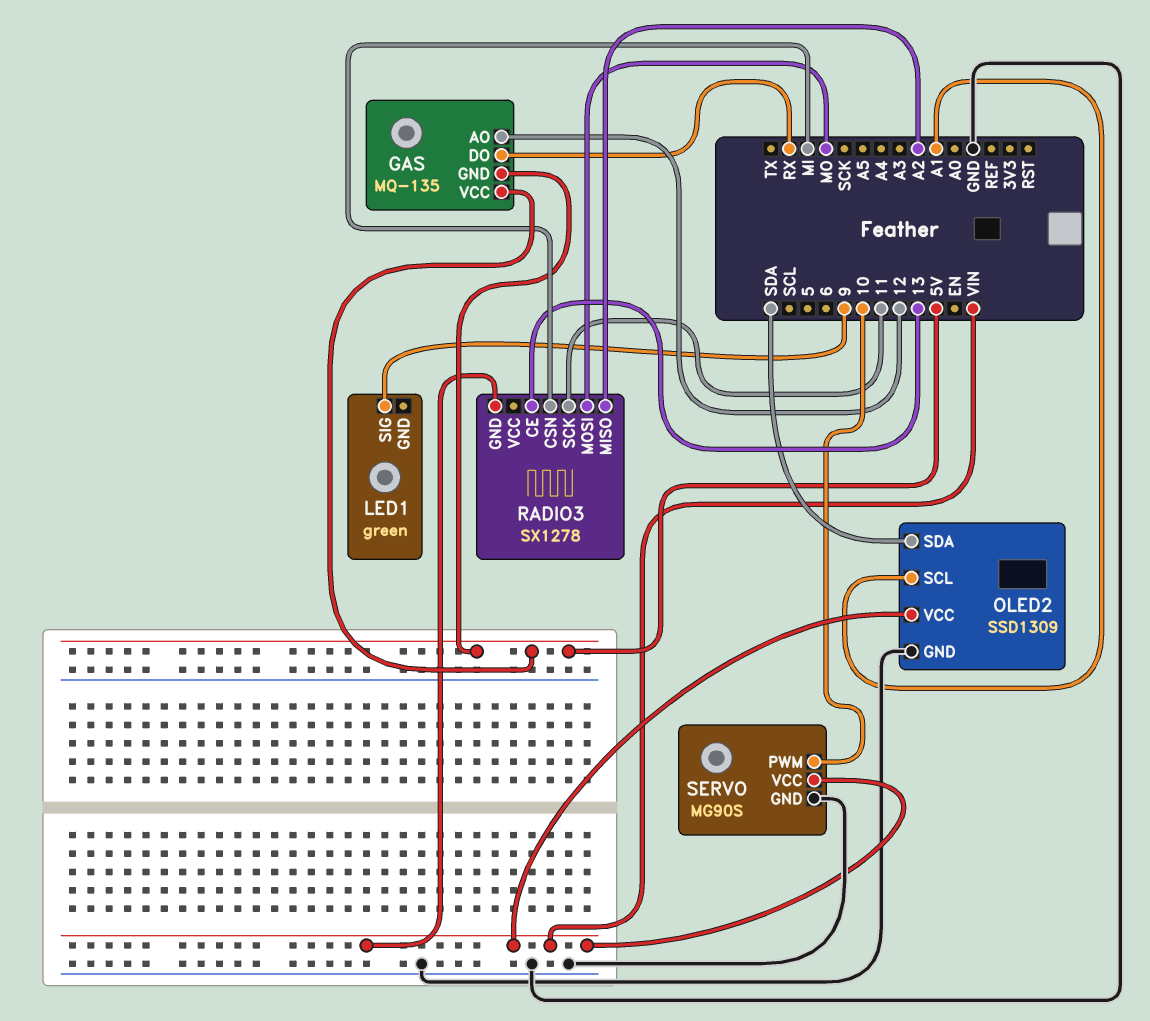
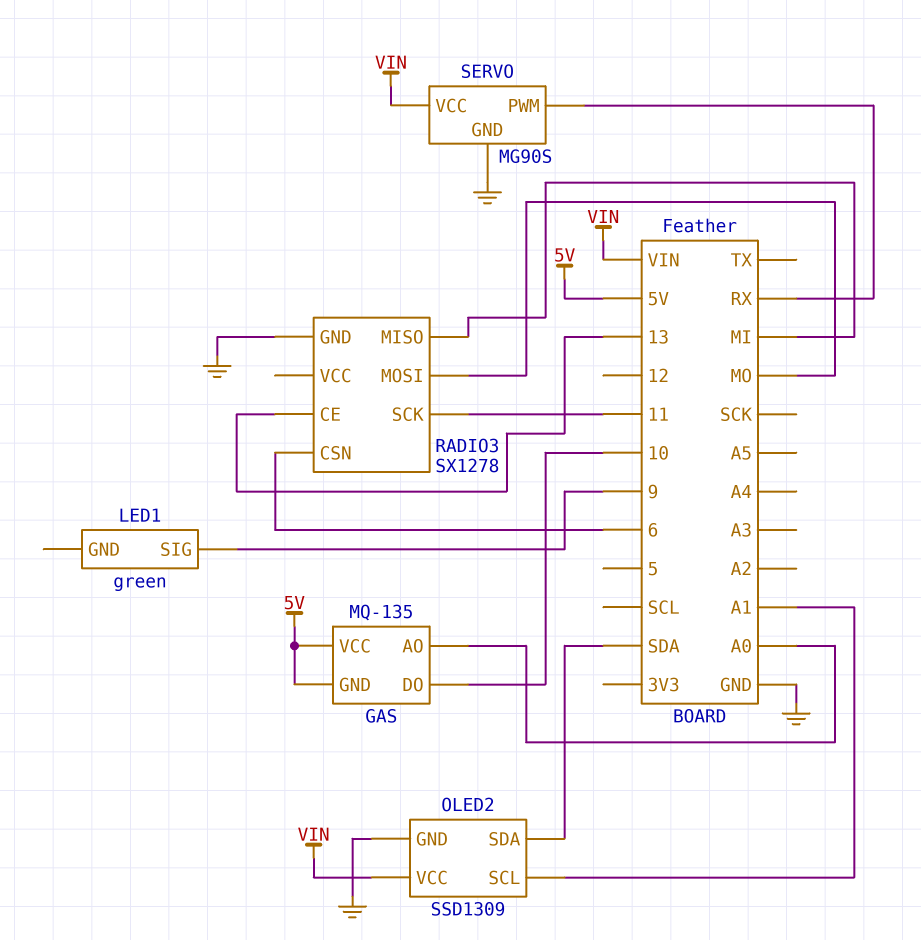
GAS pin AO: 12 -> A0
GAS pin DO: RX -> 10
RADIO3 pin CSN: MI -> 6
RADIO3 pin GND: VIN -> GND
RADIO3 pin MISO: A2 -> MI
SERVO pin PWM: 10 -> RX

